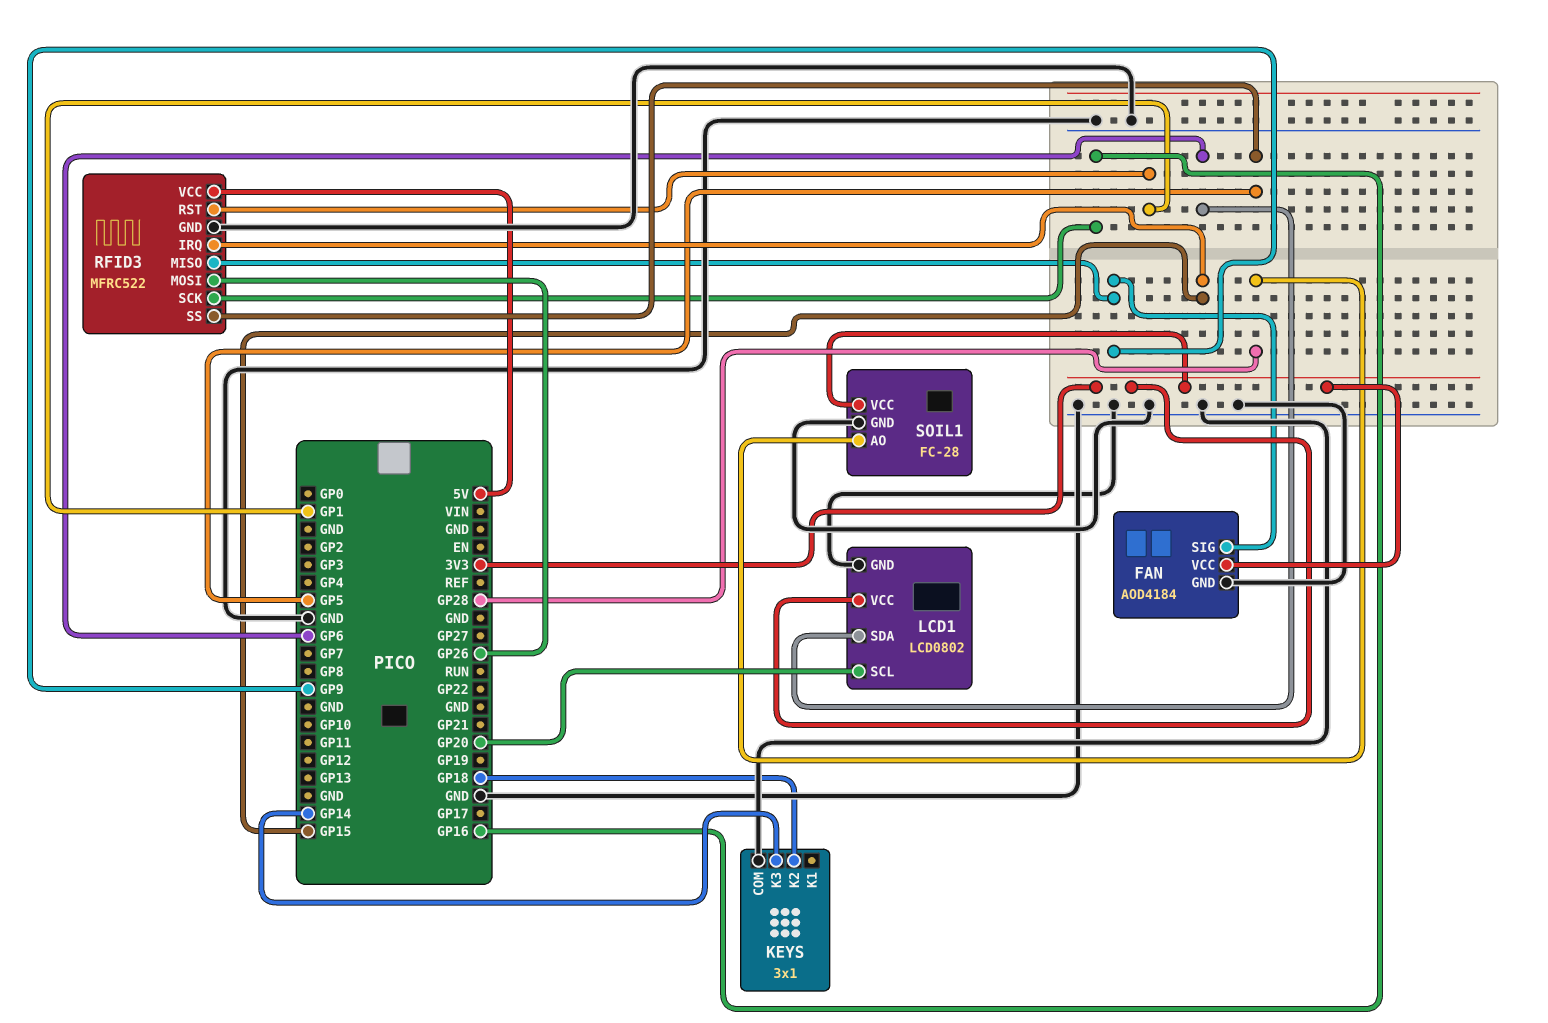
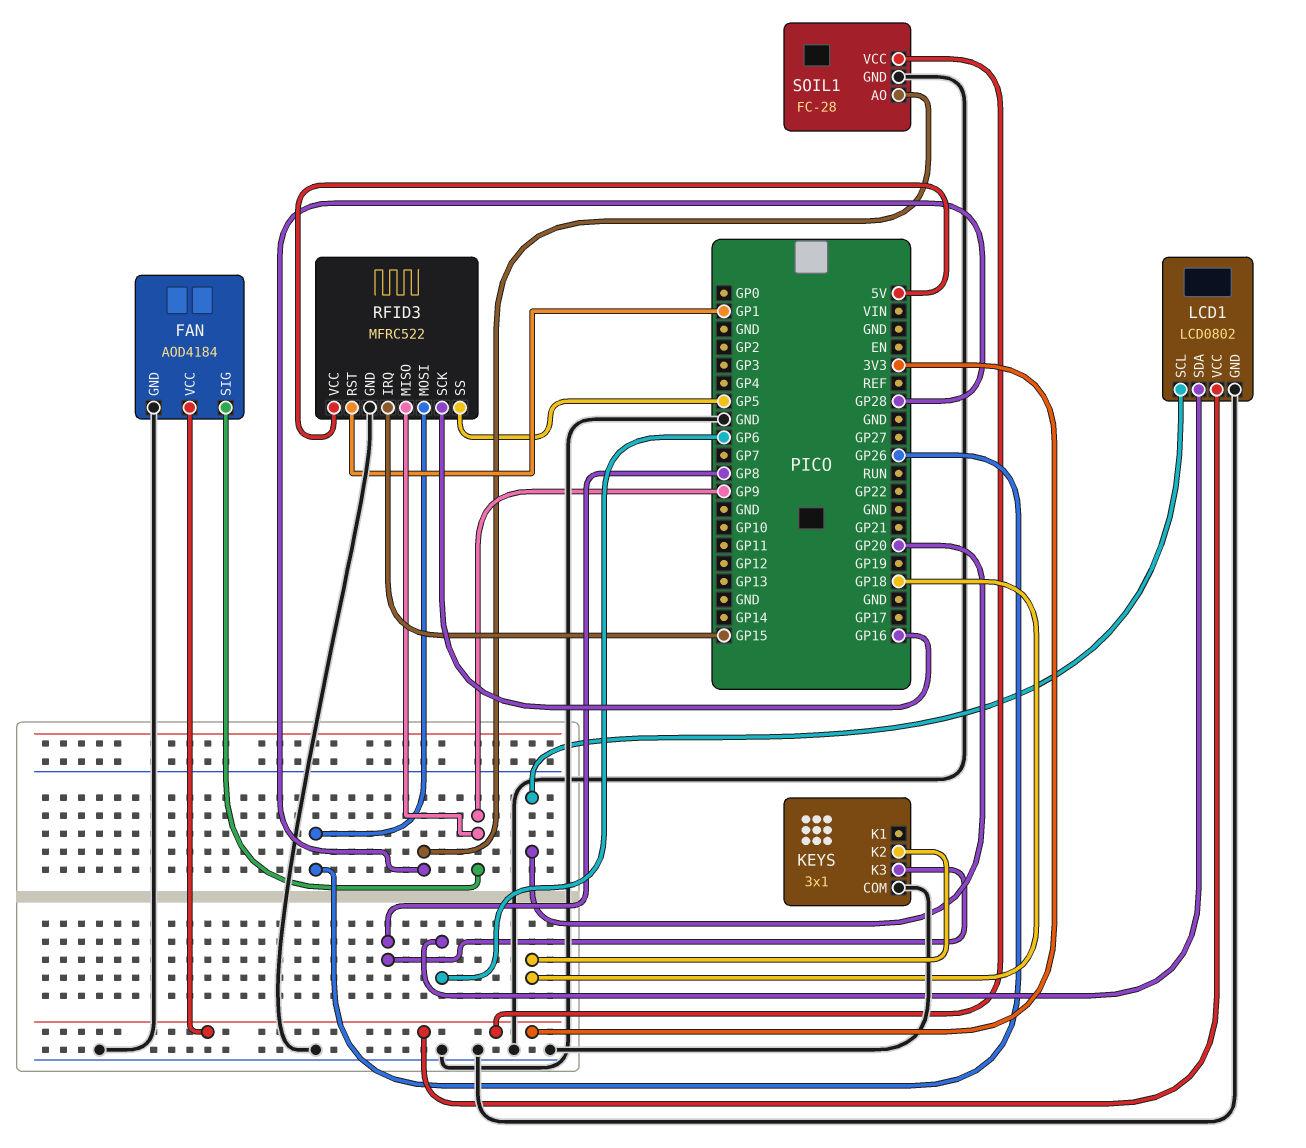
KEYS pin K3: GP14 -> GP8

